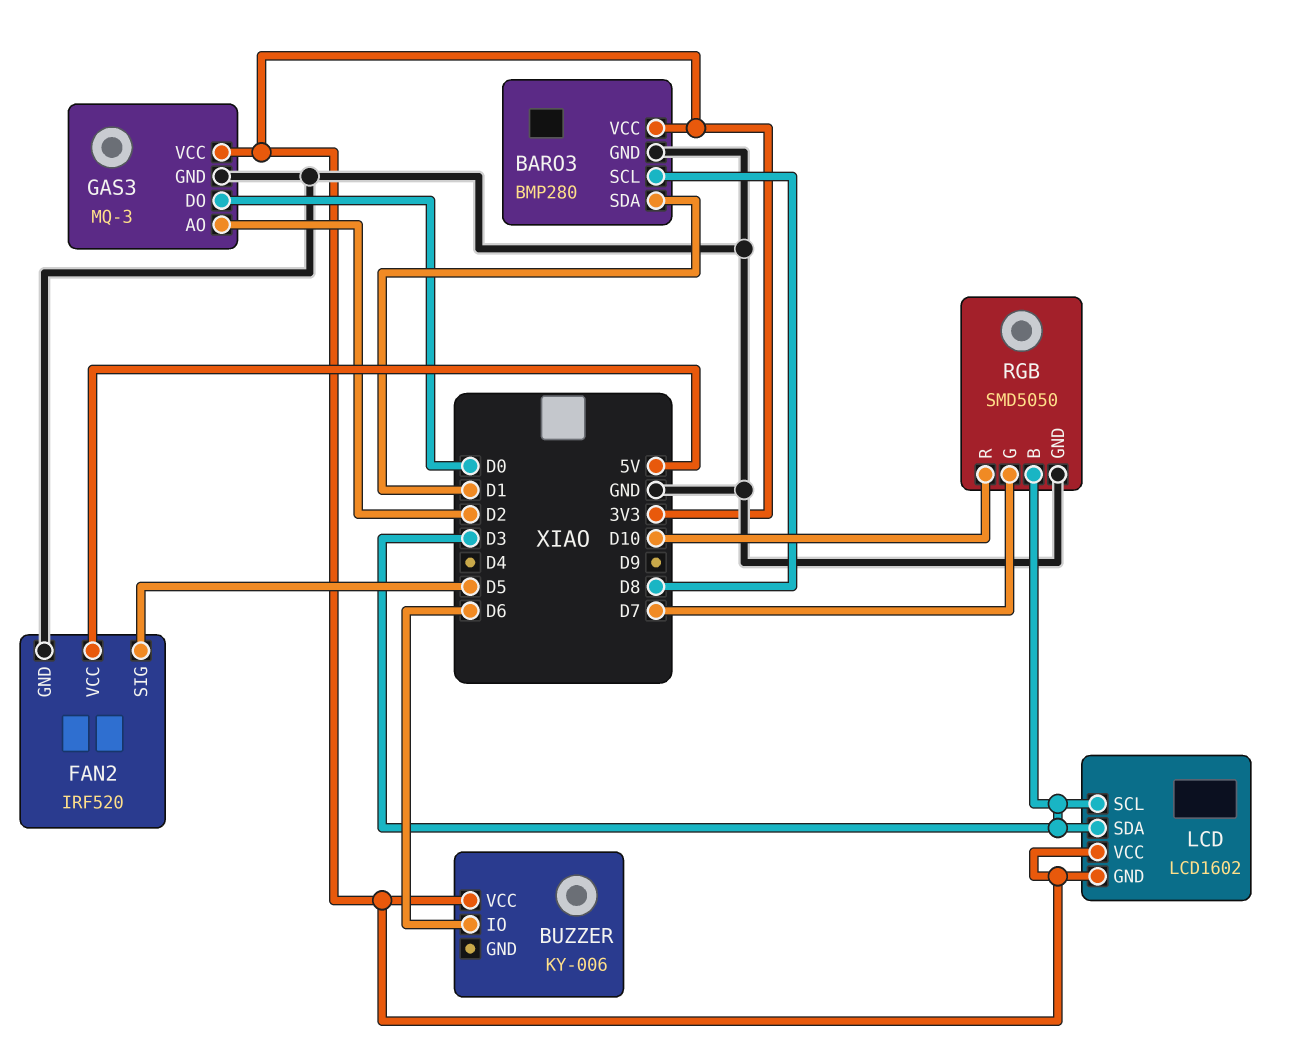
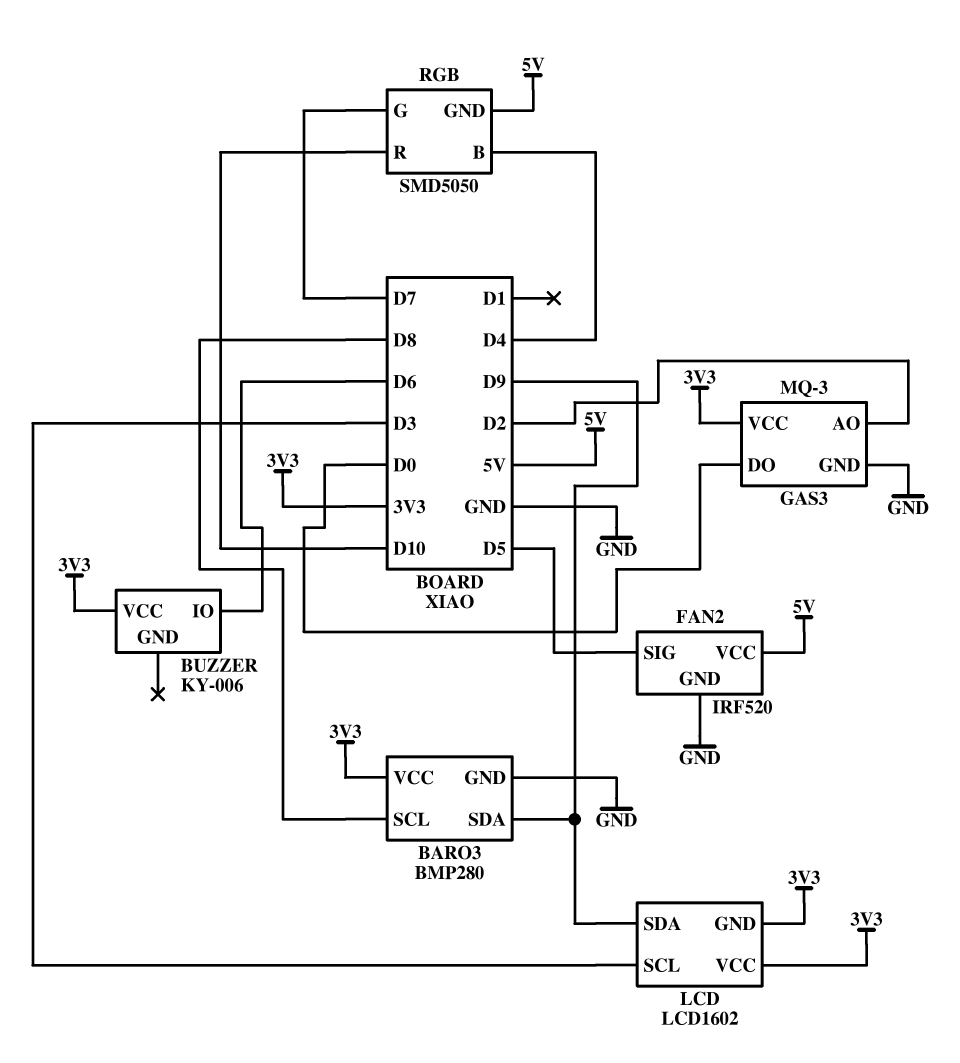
BARO3 pin SDA: D1 -> D9
LCD pin SDA: D3 -> D9
RGB pin B: D3 -> D4
RGB pin GND: GND -> 5V

